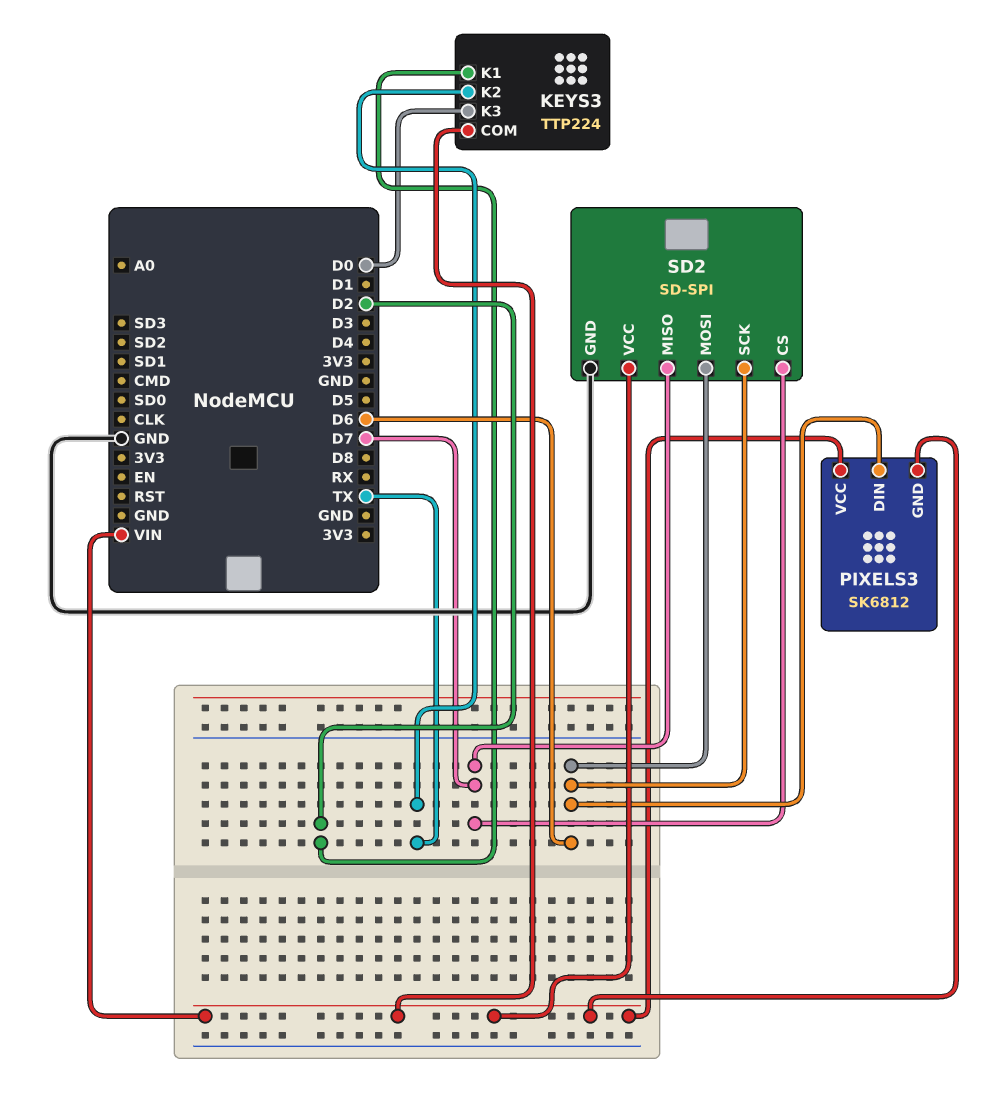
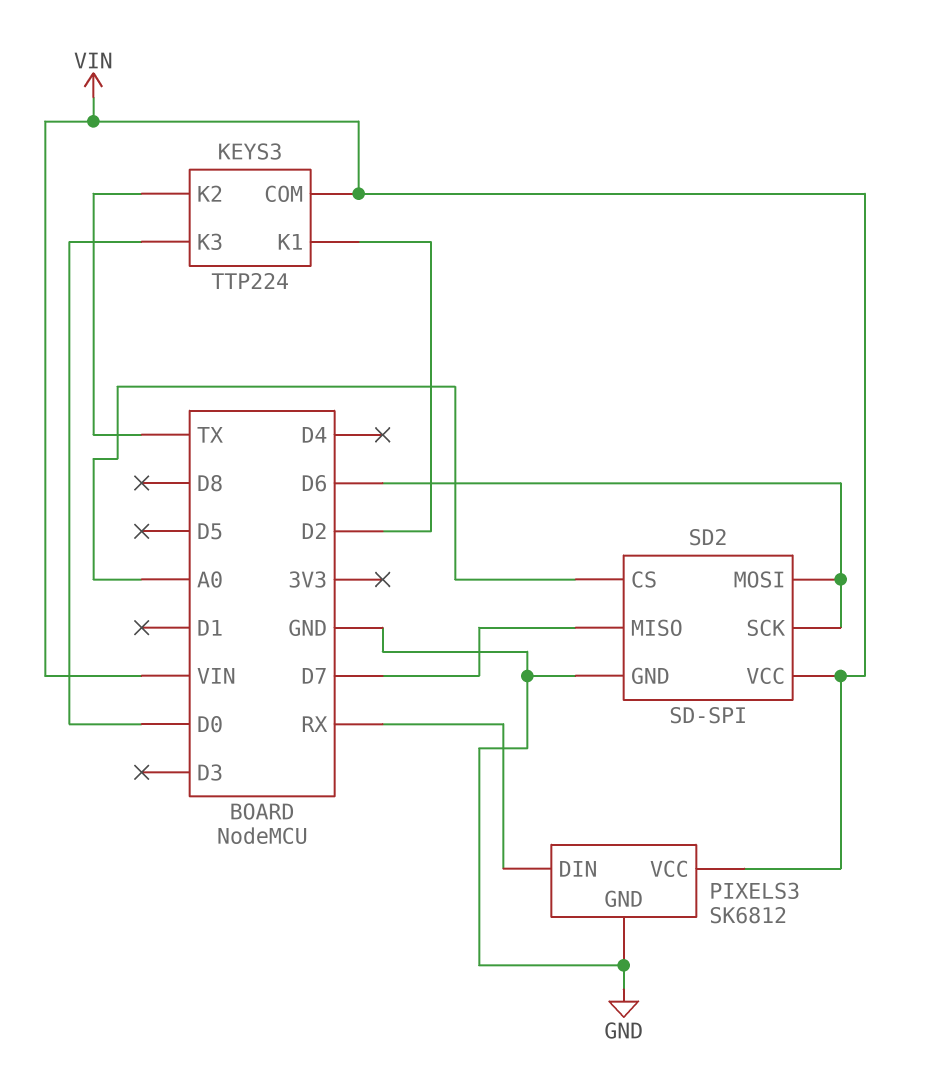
PIXELS3 pin DIN: D6 -> RX
PIXELS3 pin GND: VIN -> GND
SD2 pin CS: D7 -> A0

